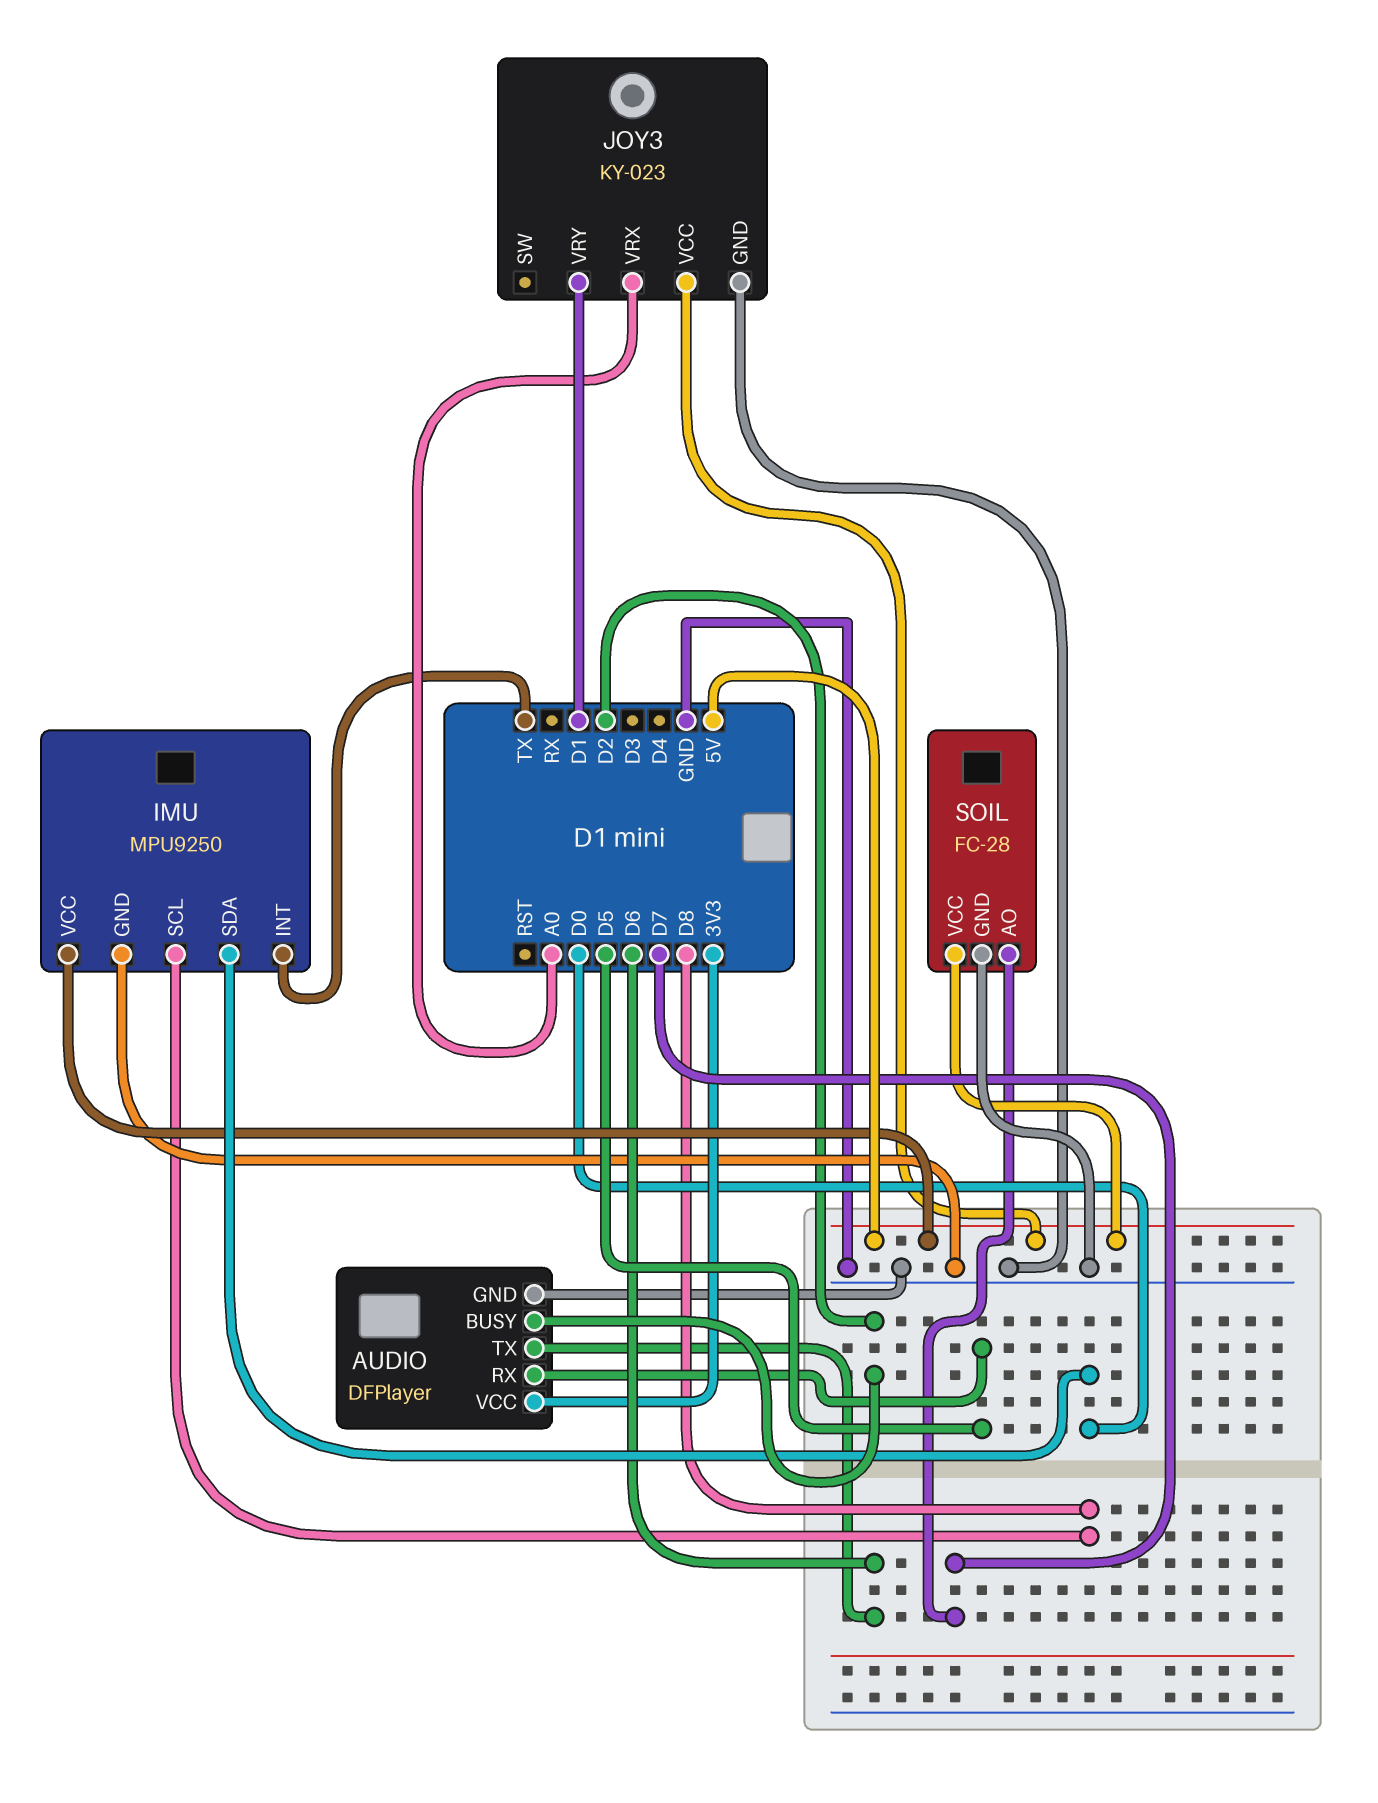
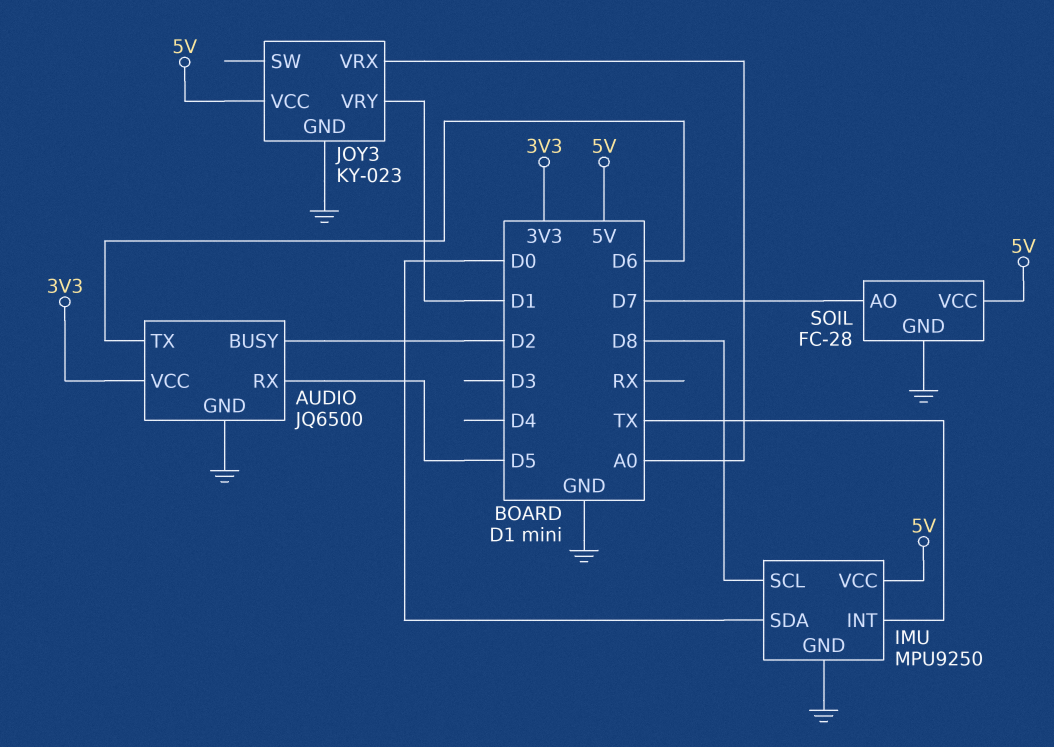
AUDIO: DFPlayer -> JQ6500

